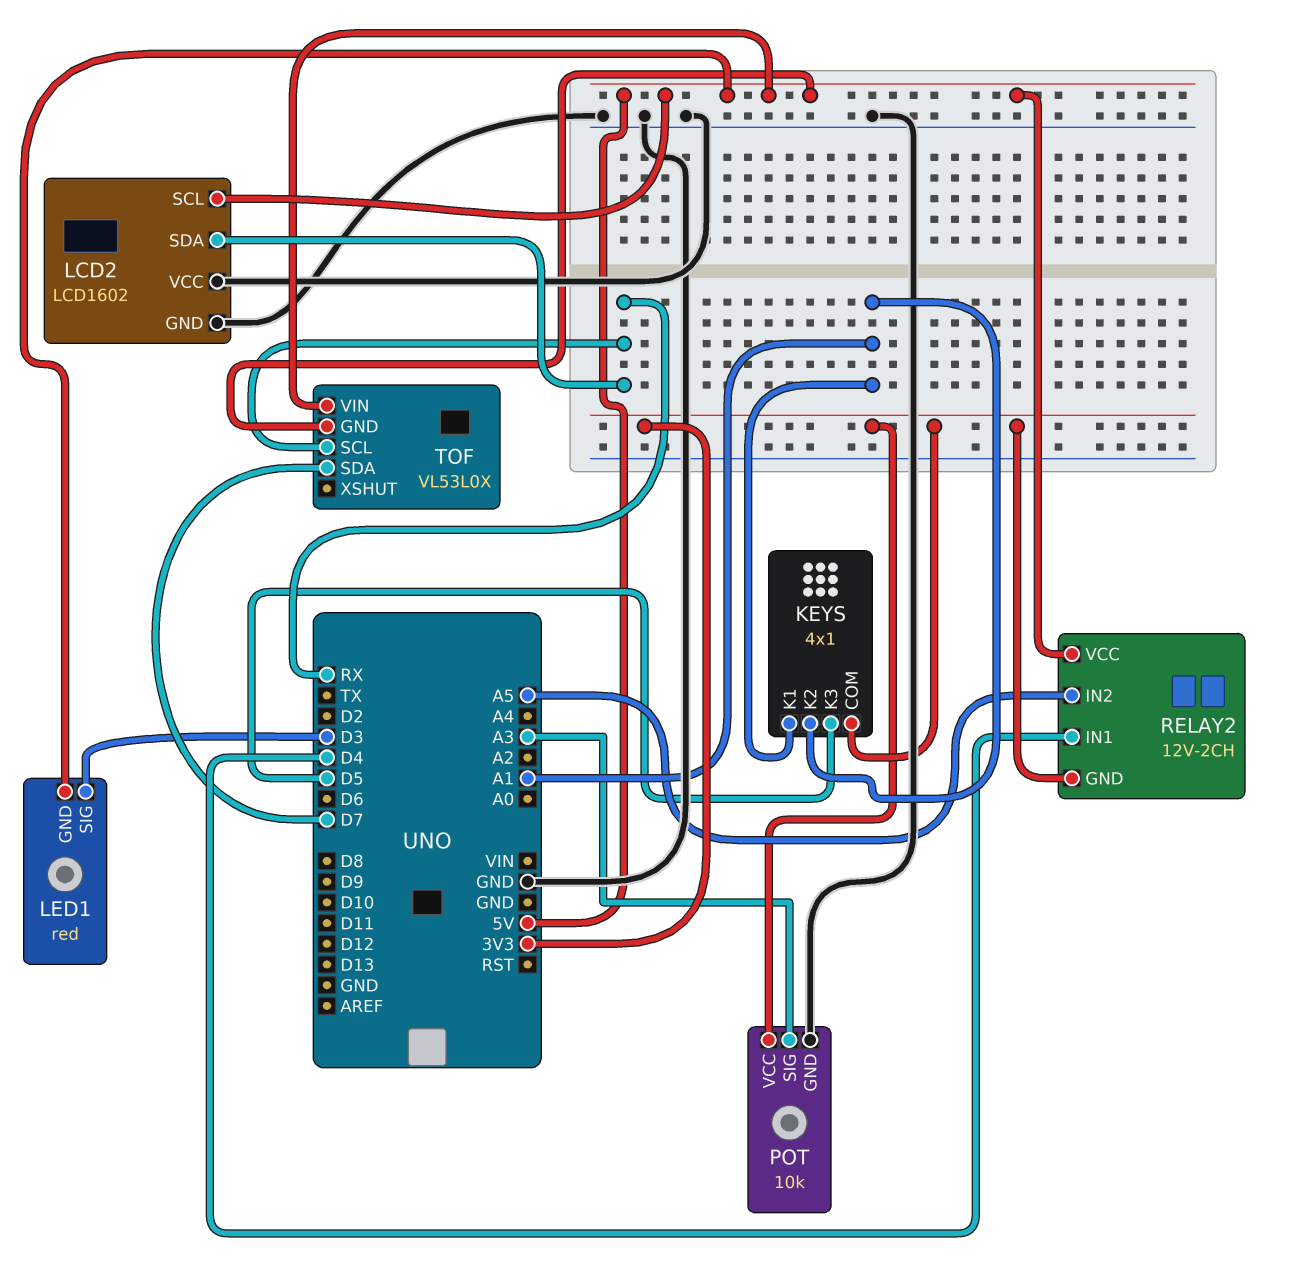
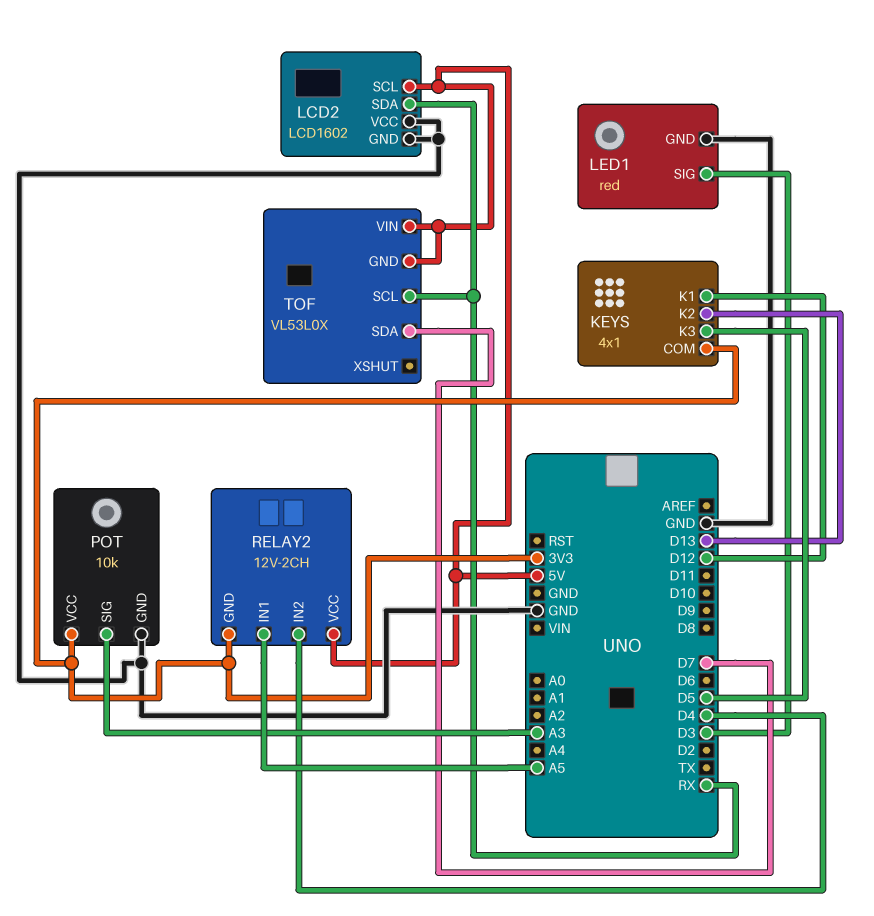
KEYS pin K1: A1 -> D12
KEYS pin K2: A1 -> D13
LED1 pin GND: 5V -> GND
RELAY2 pin IN1: D4 -> A5
RELAY2 pin IN2: A5 -> D4

